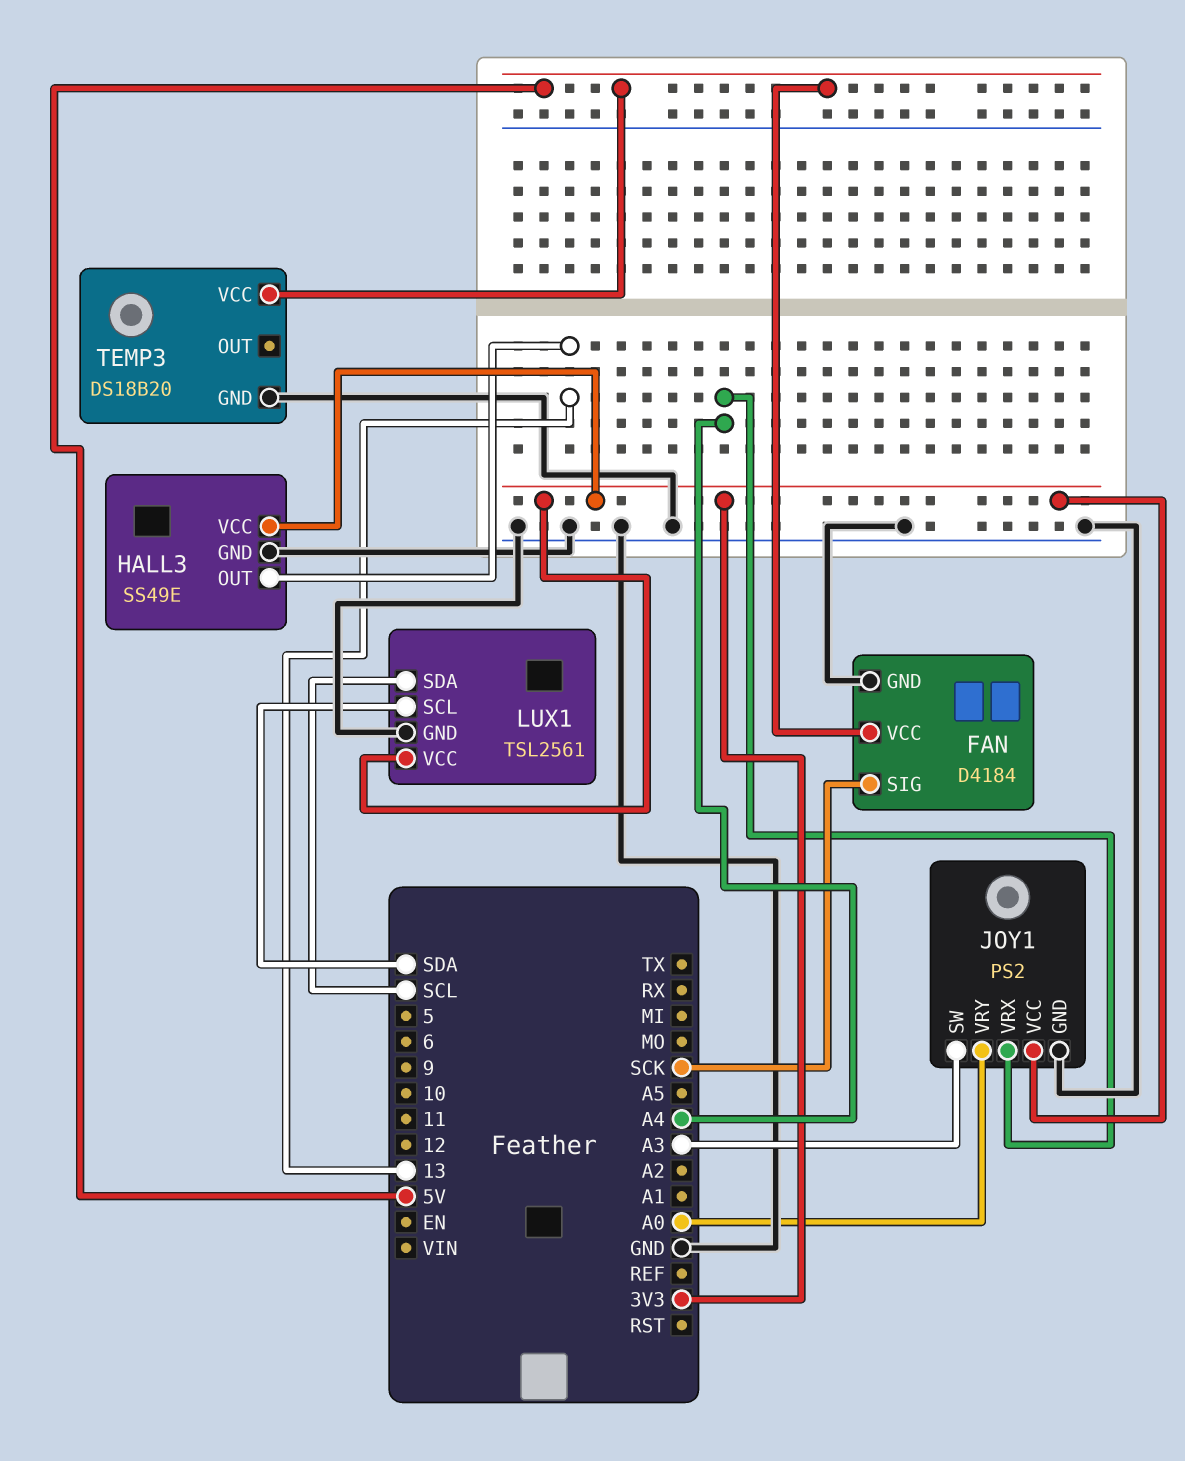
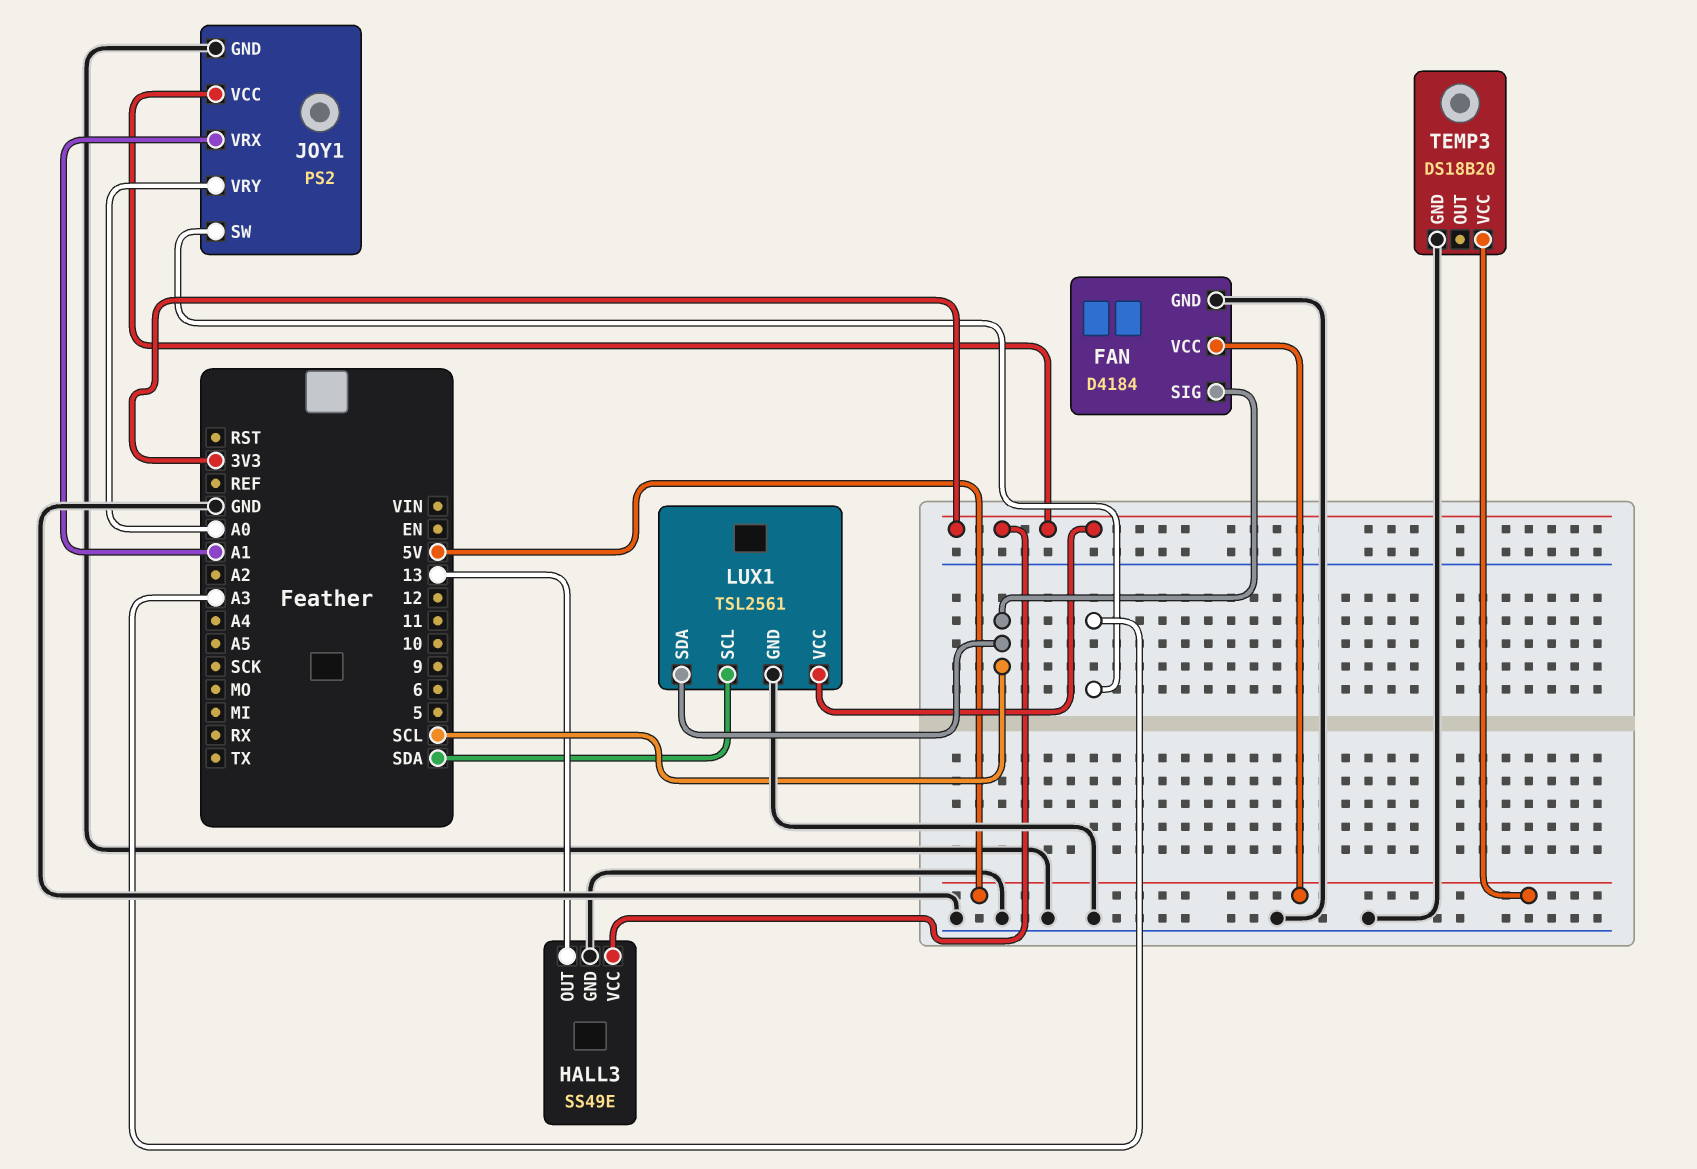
FAN pin SIG: SCK -> SCL
JOY1 pin VRX: A4 -> A1

